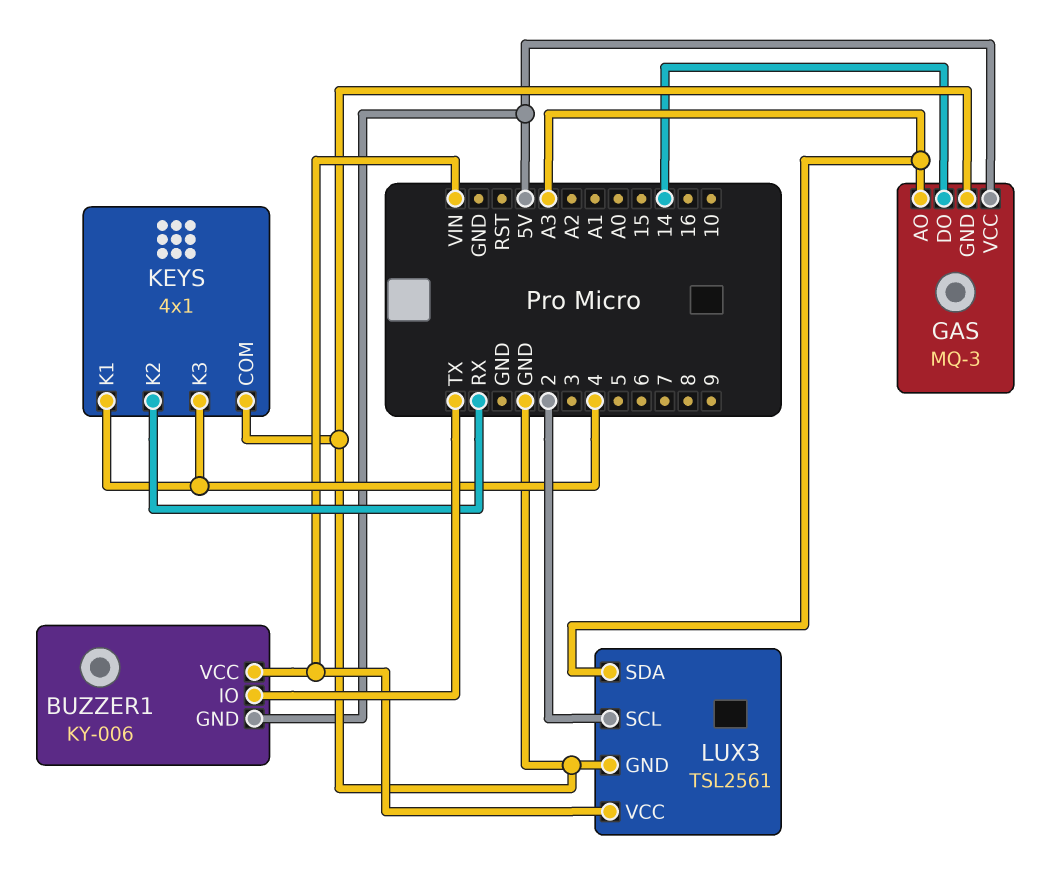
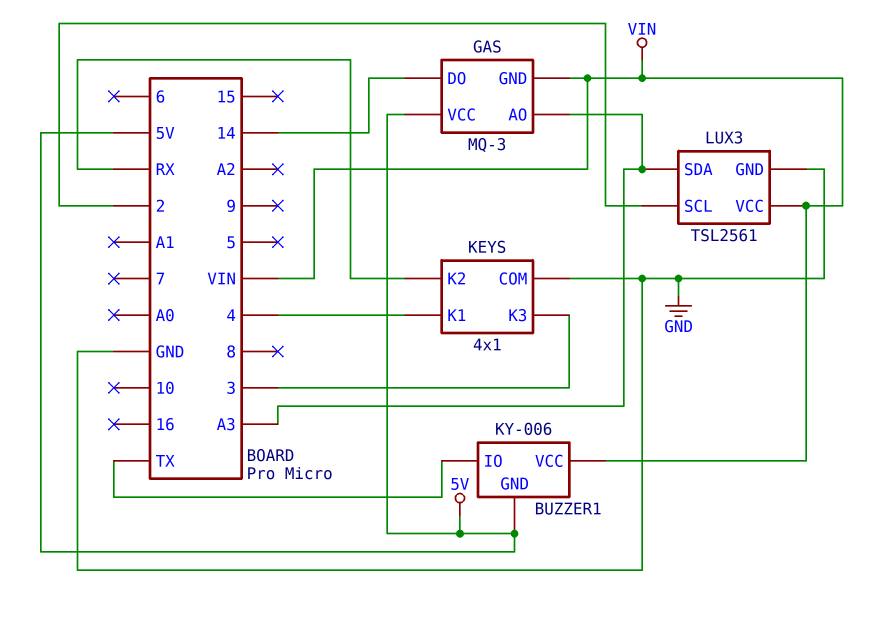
GAS pin GND: GND -> VIN
KEYS pin K3: 4 -> 3

